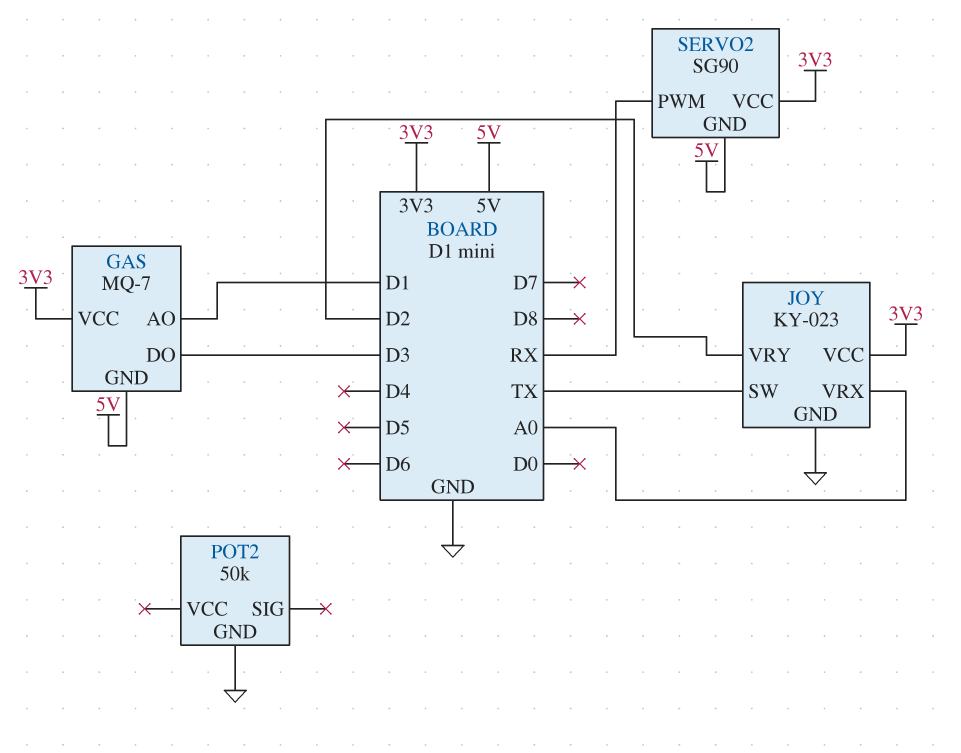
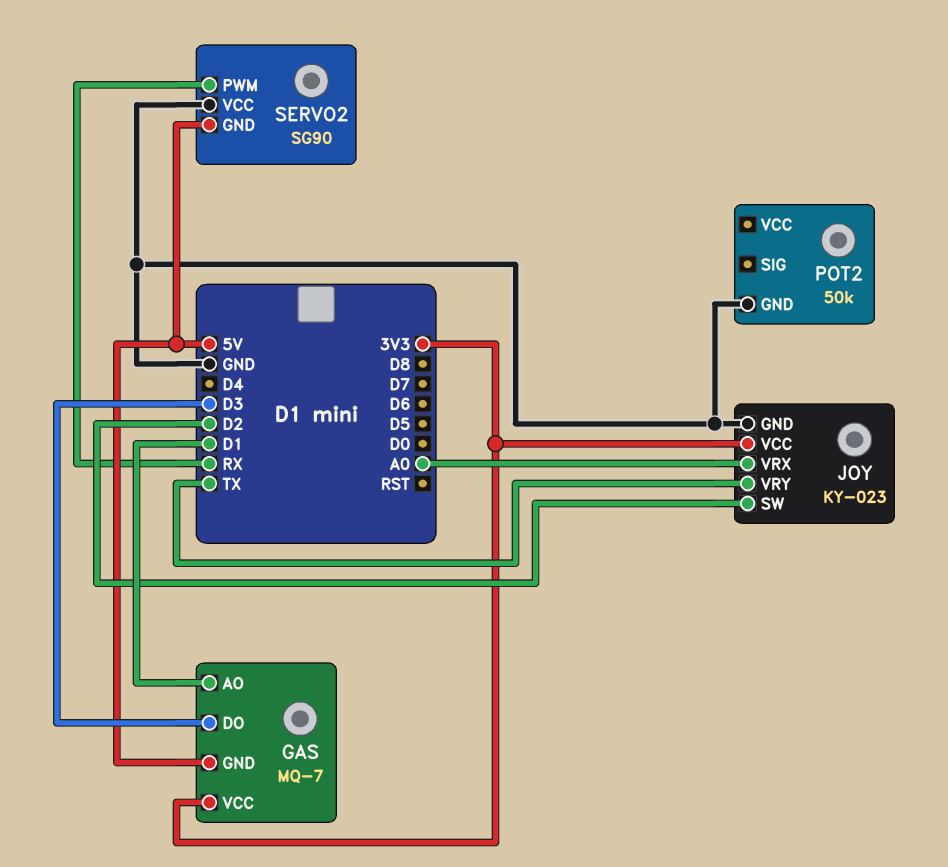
JOY pin SW: TX -> D2
JOY pin VRY: D2 -> TX
SERVO2 pin VCC: 3V3 -> GND

